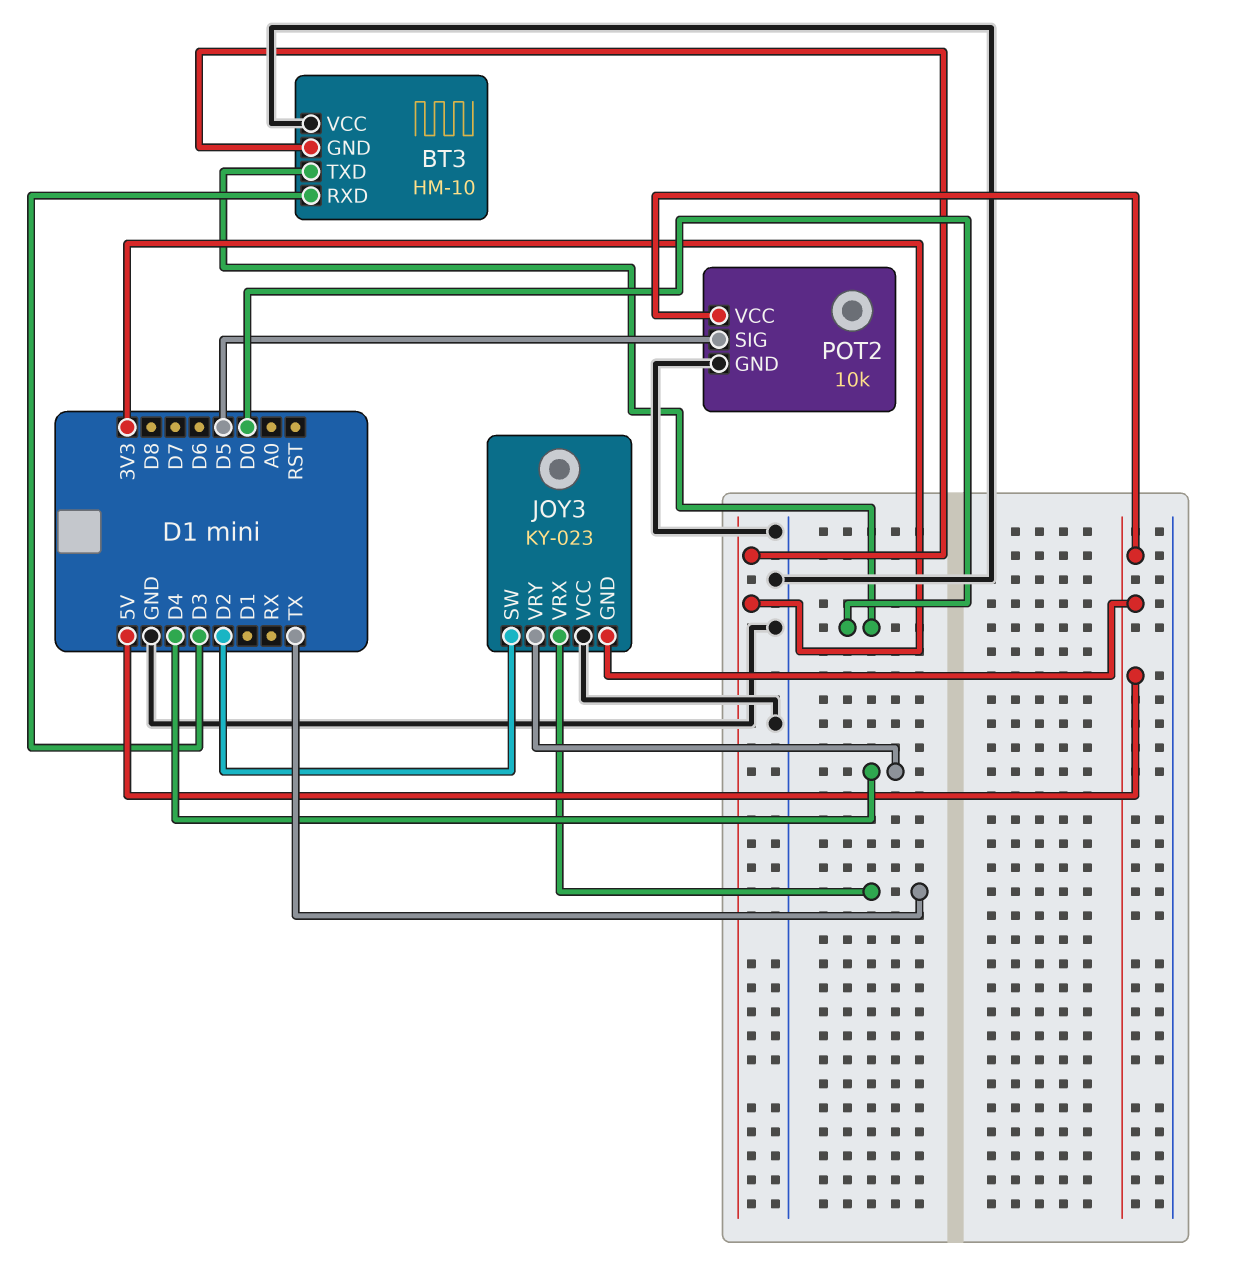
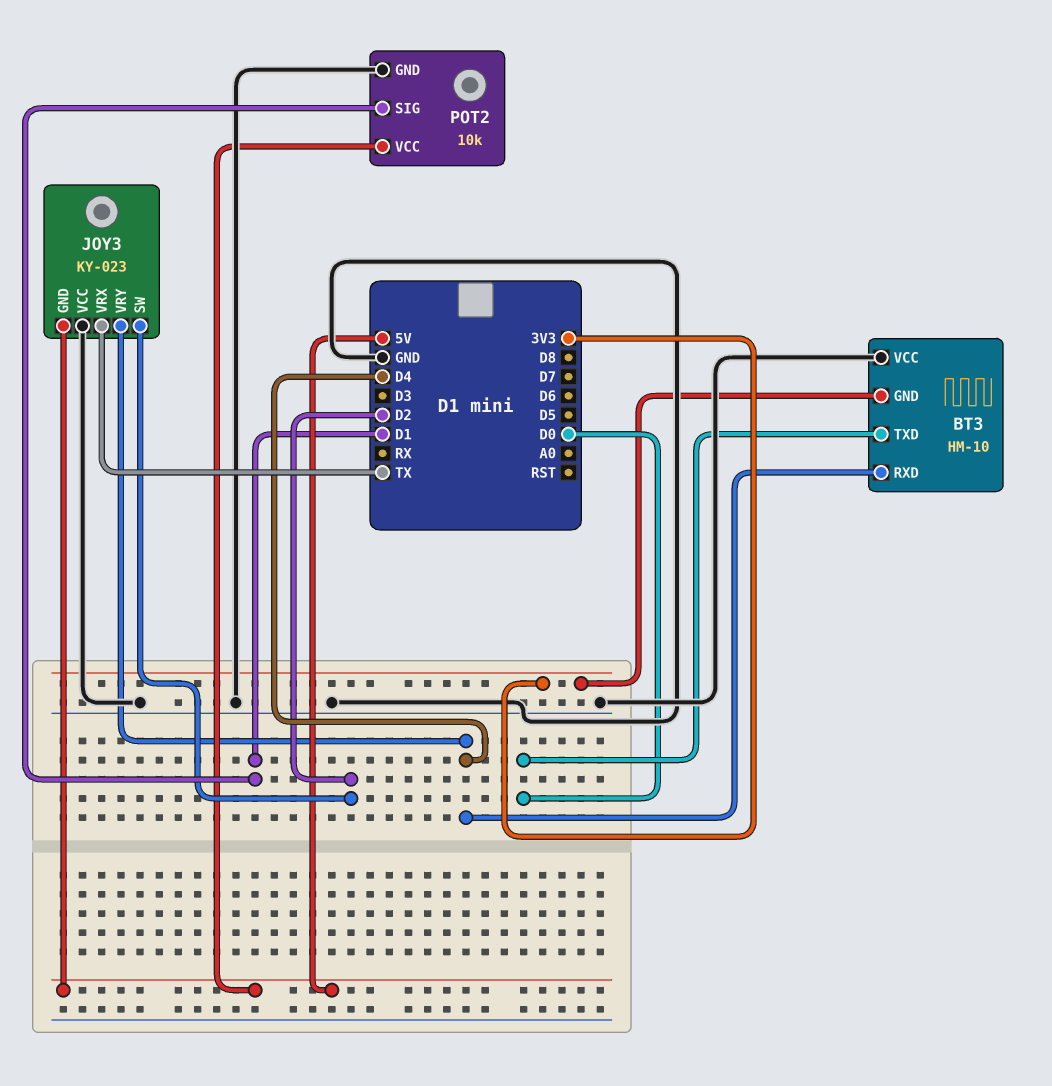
BT3 pin RXD: D3 -> D4
POT2 pin SIG: D5 -> D1

